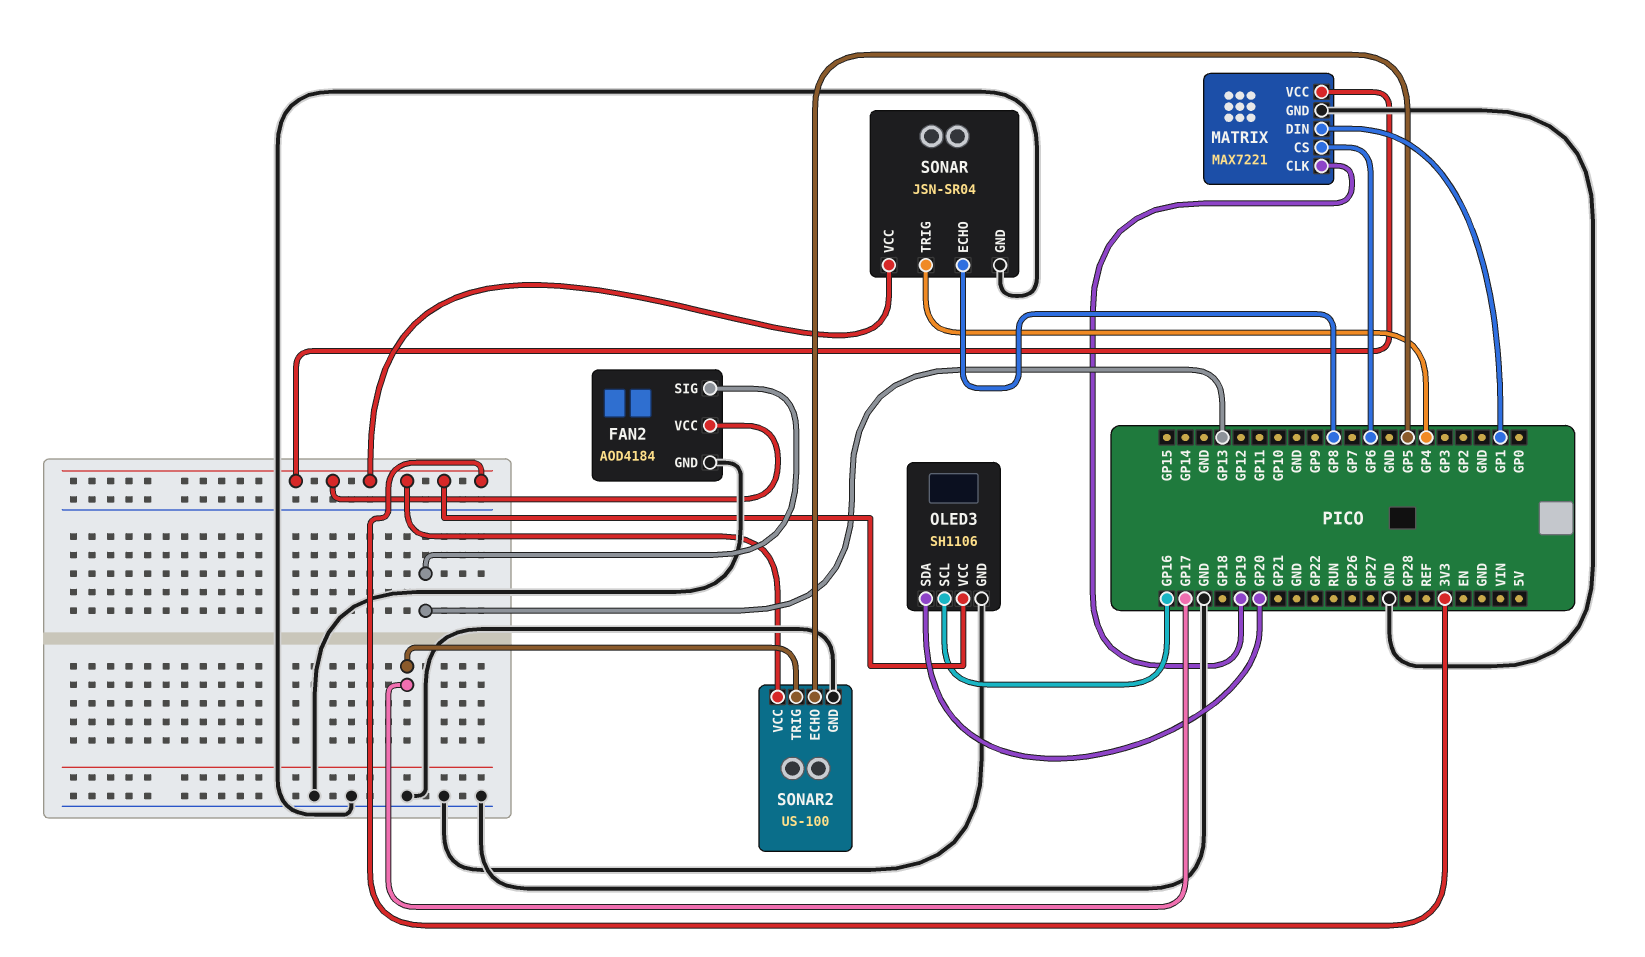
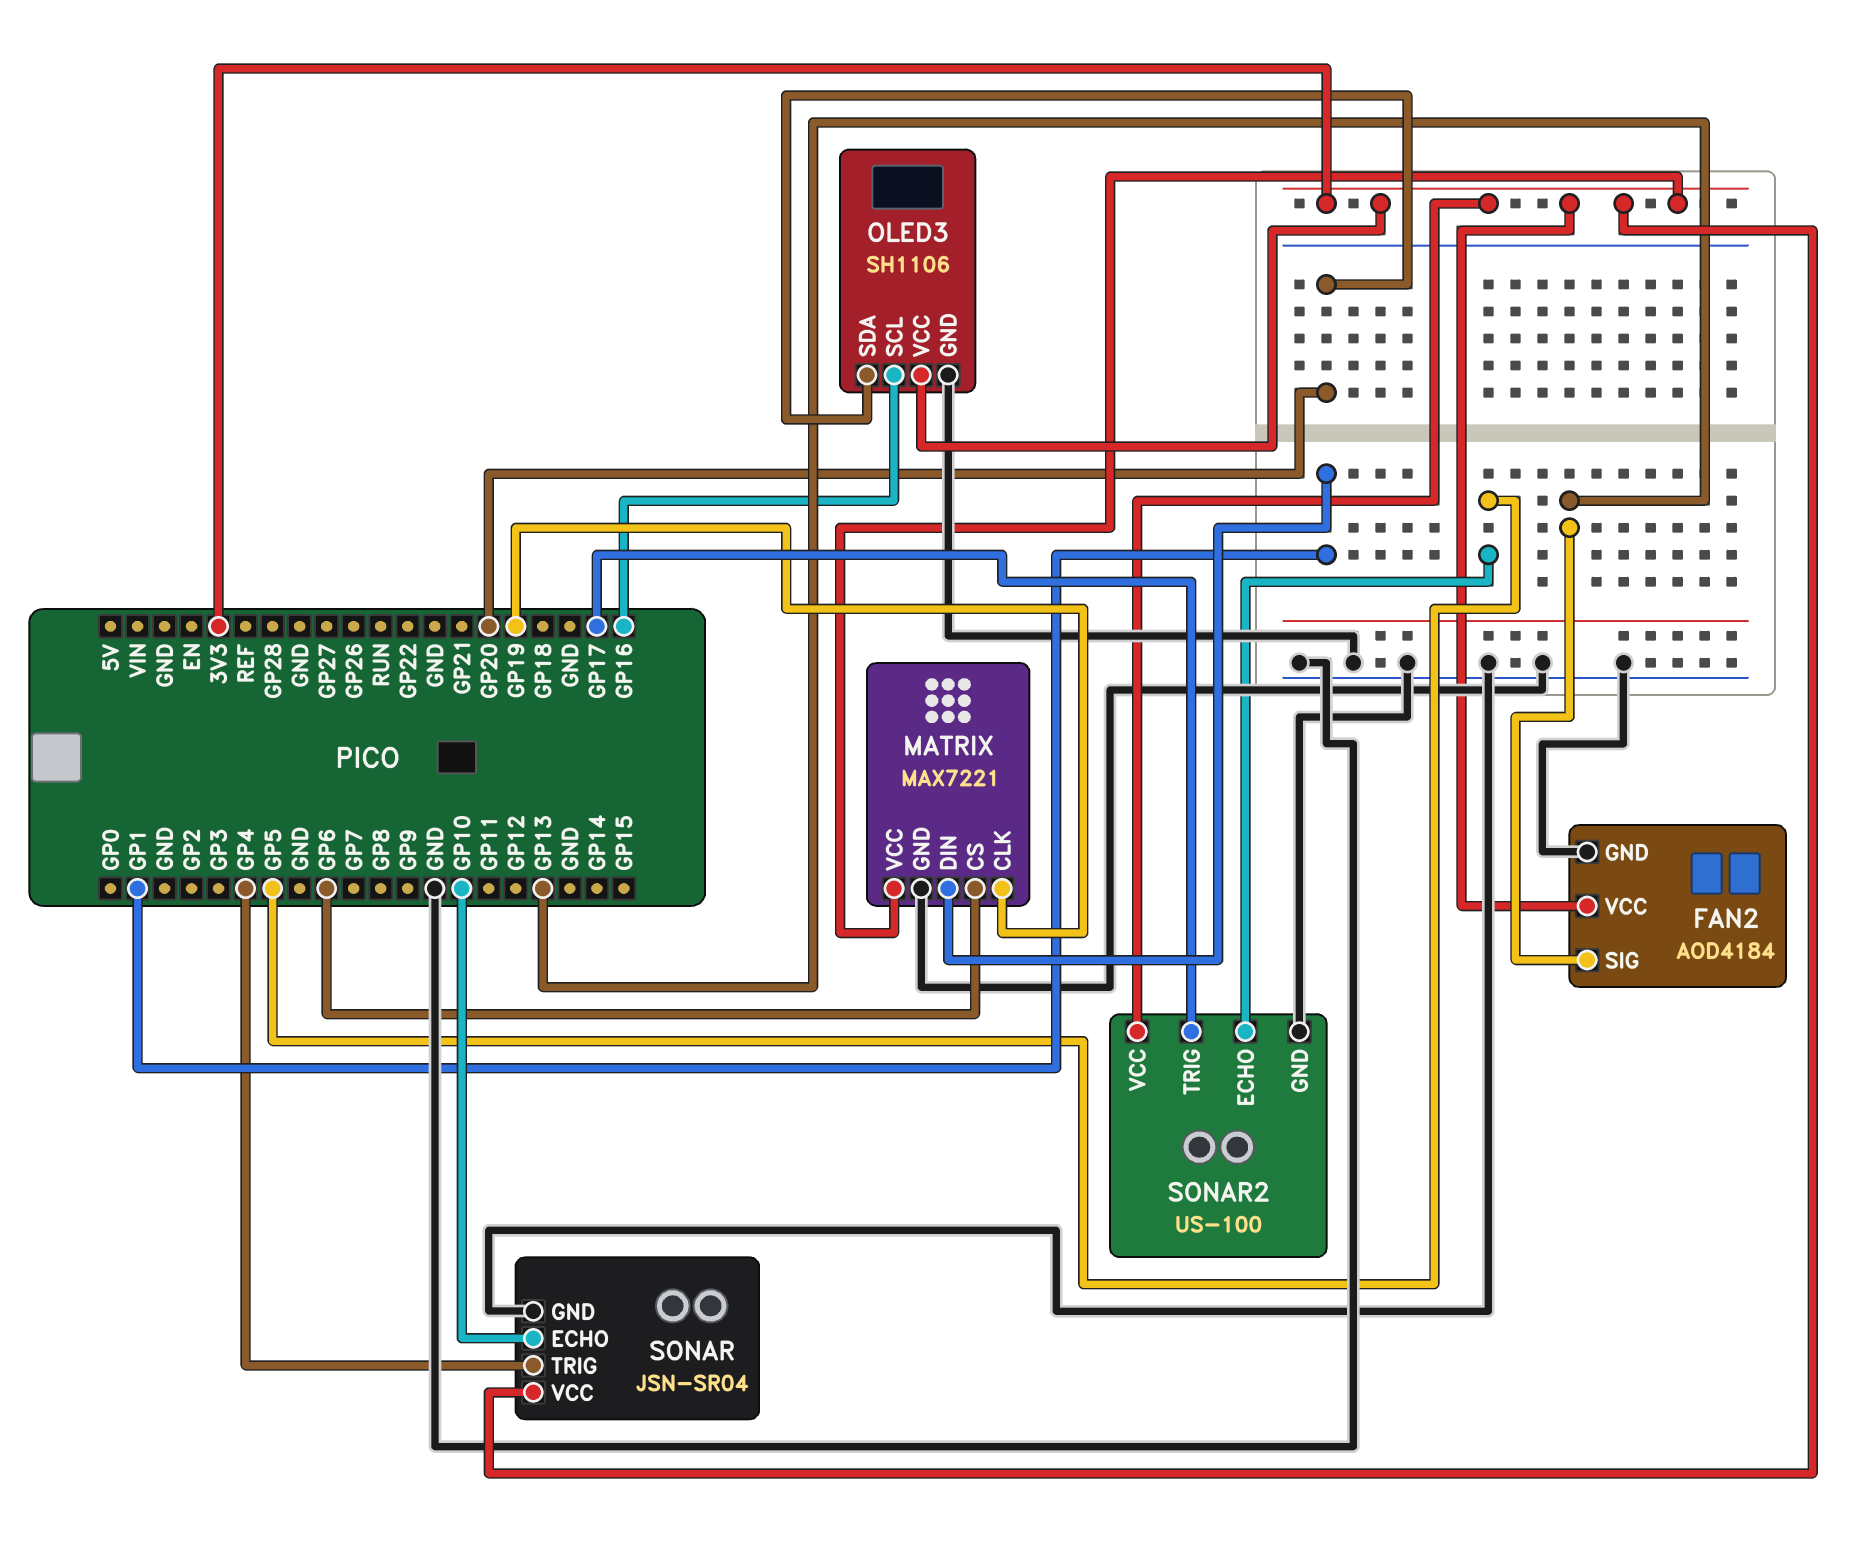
SONAR pin ECHO: GP8 -> GP10

